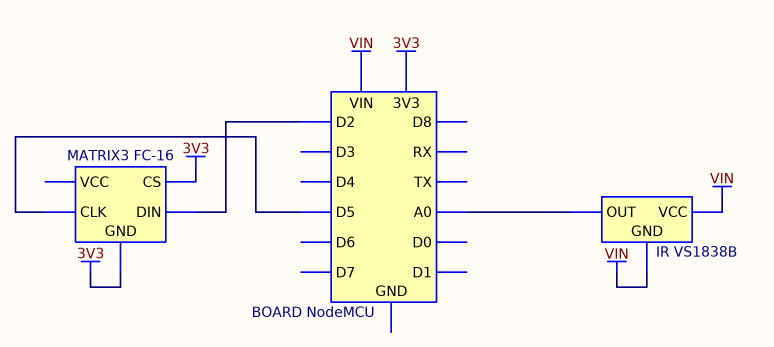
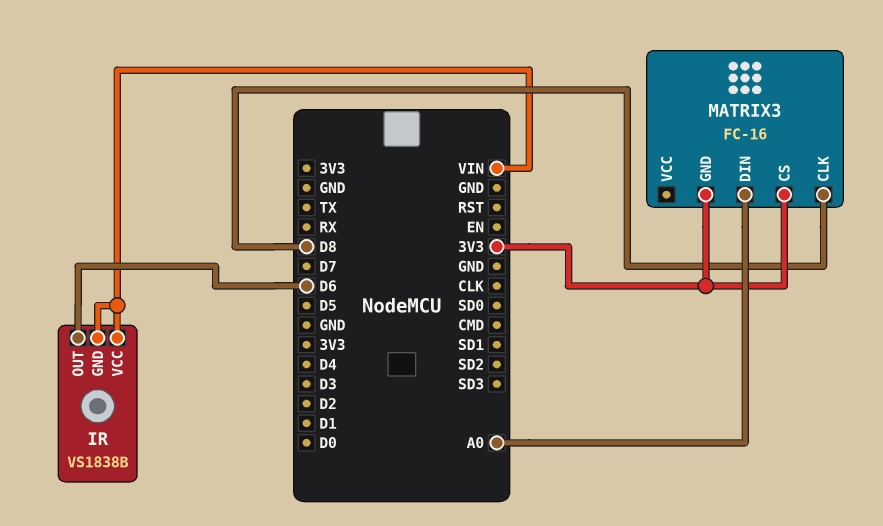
IR pin OUT: A0 -> D6
MATRIX3 pin CLK: D5 -> D8
MATRIX3 pin DIN: D2 -> A0

